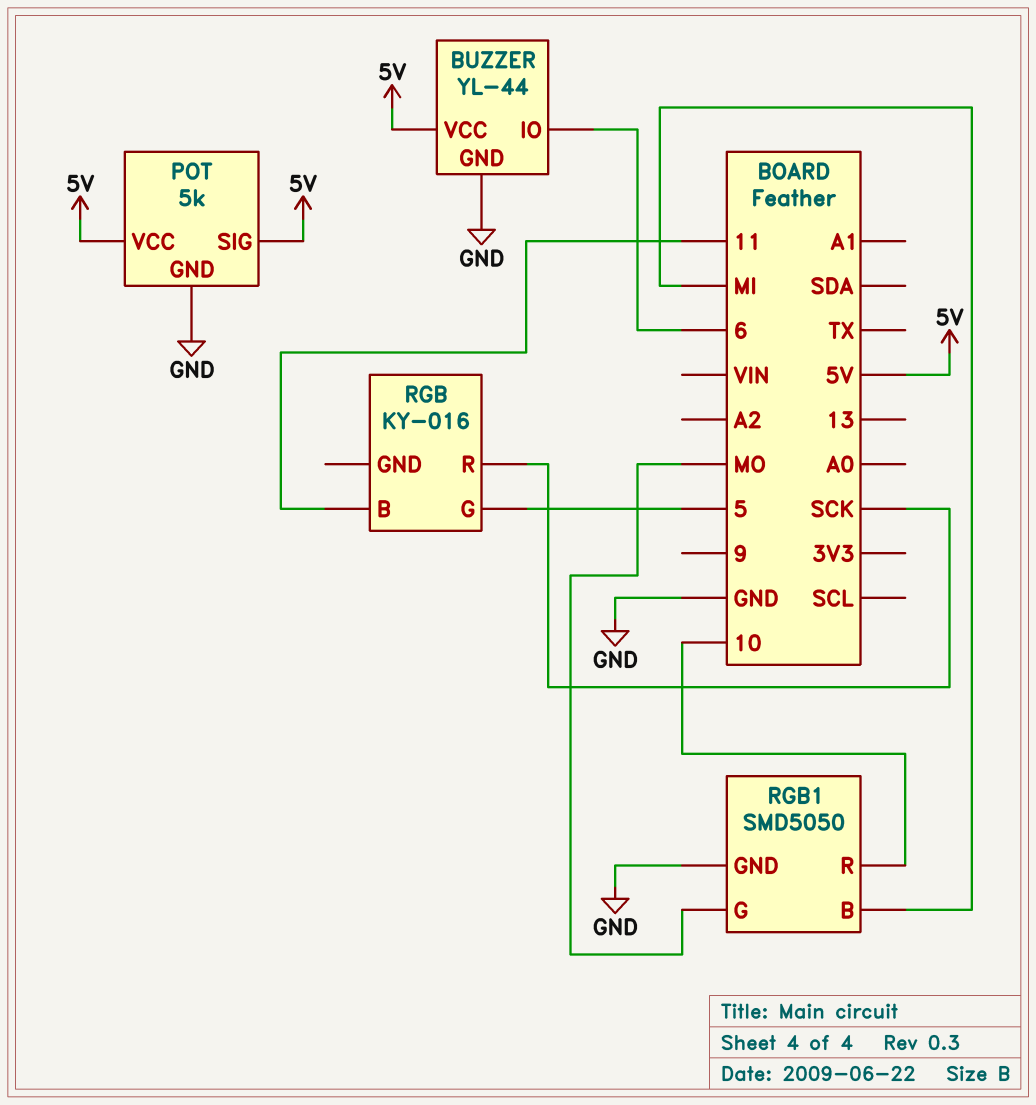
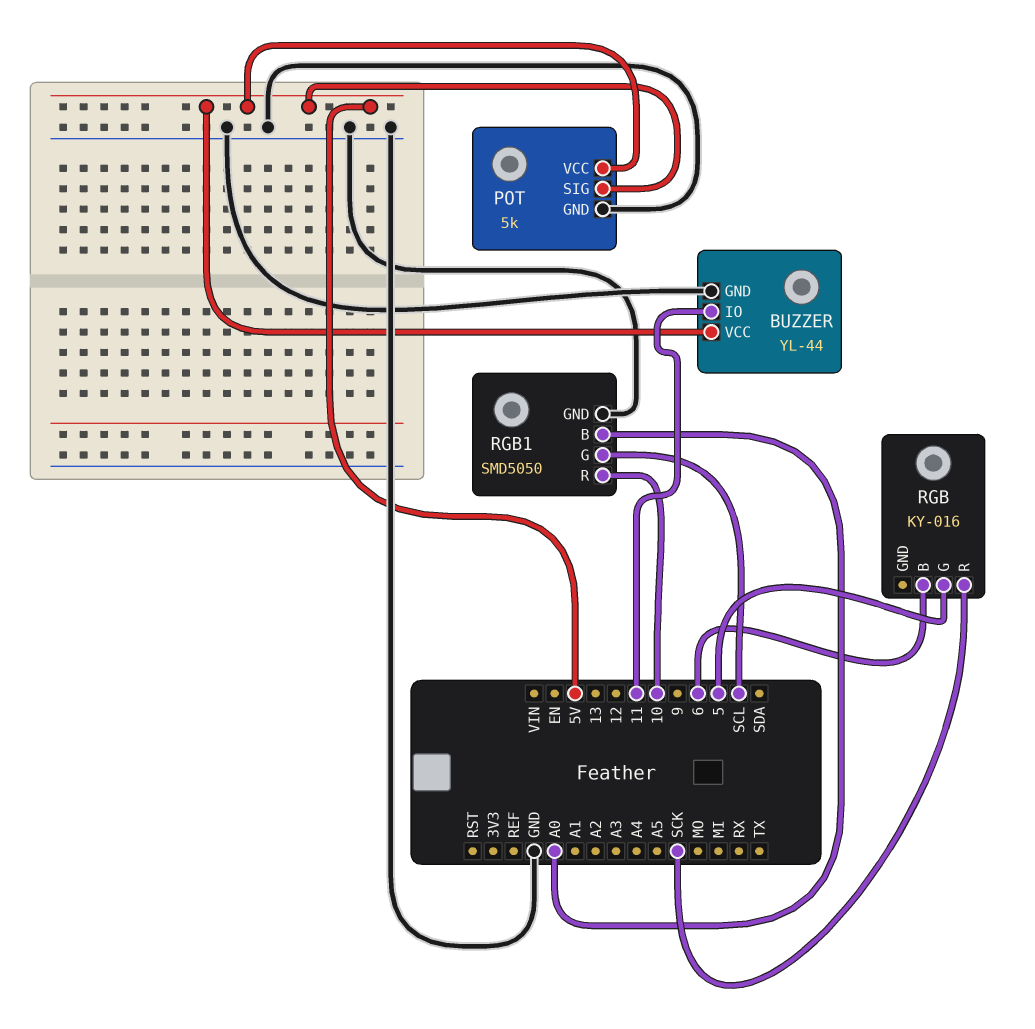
BUZZER pin IO: 6 -> 11
RGB pin B: 11 -> 6
RGB1 pin B: MI -> A0
RGB1 pin G: MO -> SCL

